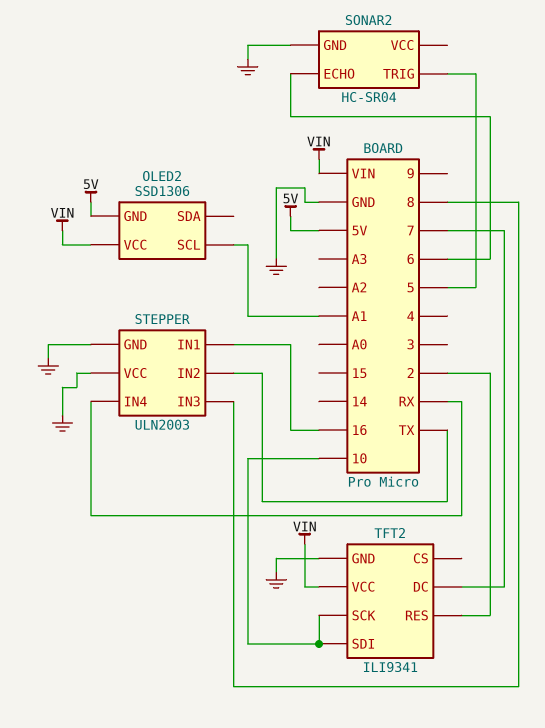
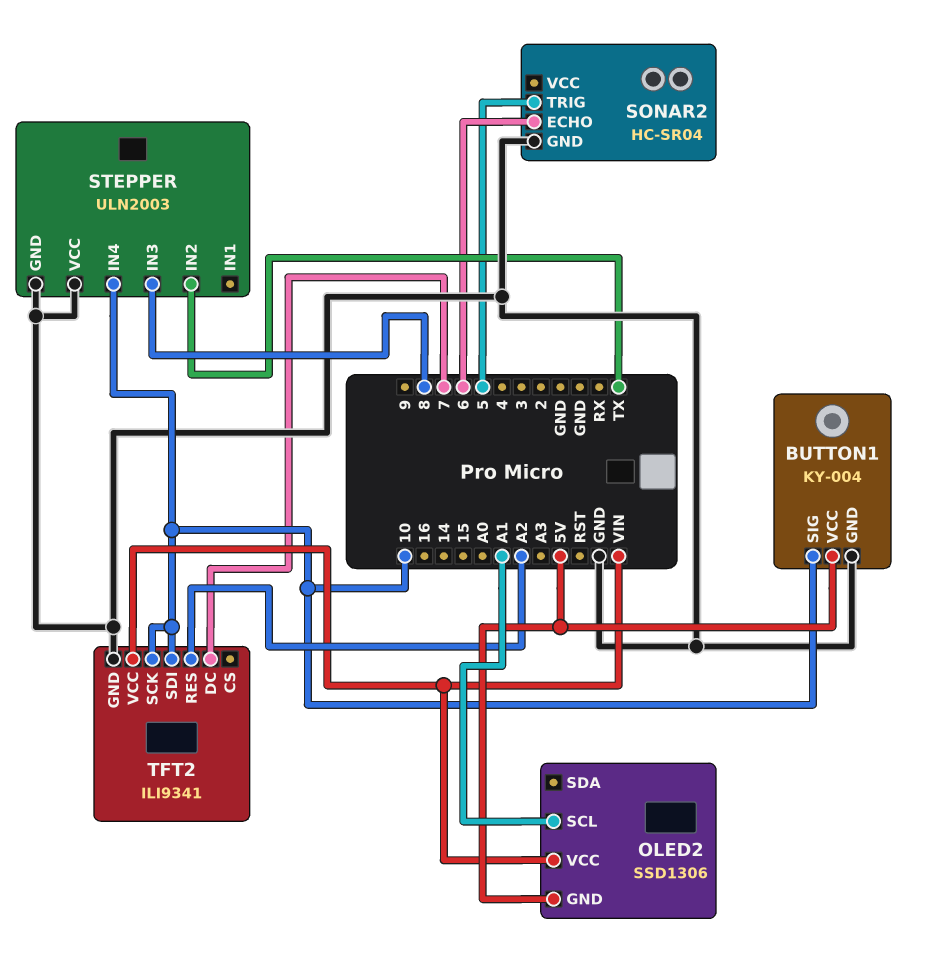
BUTTON1: none -> KY-004
BUTTON1 pin GND: none -> GND
BUTTON1 pin SIG: none -> 10
BUTTON1 pin VCC: none -> 5V
STEPPER pin IN1: 16 -> none
STEPPER pin IN4: RX -> 10
TFT2 pin RES: 2 -> A2

